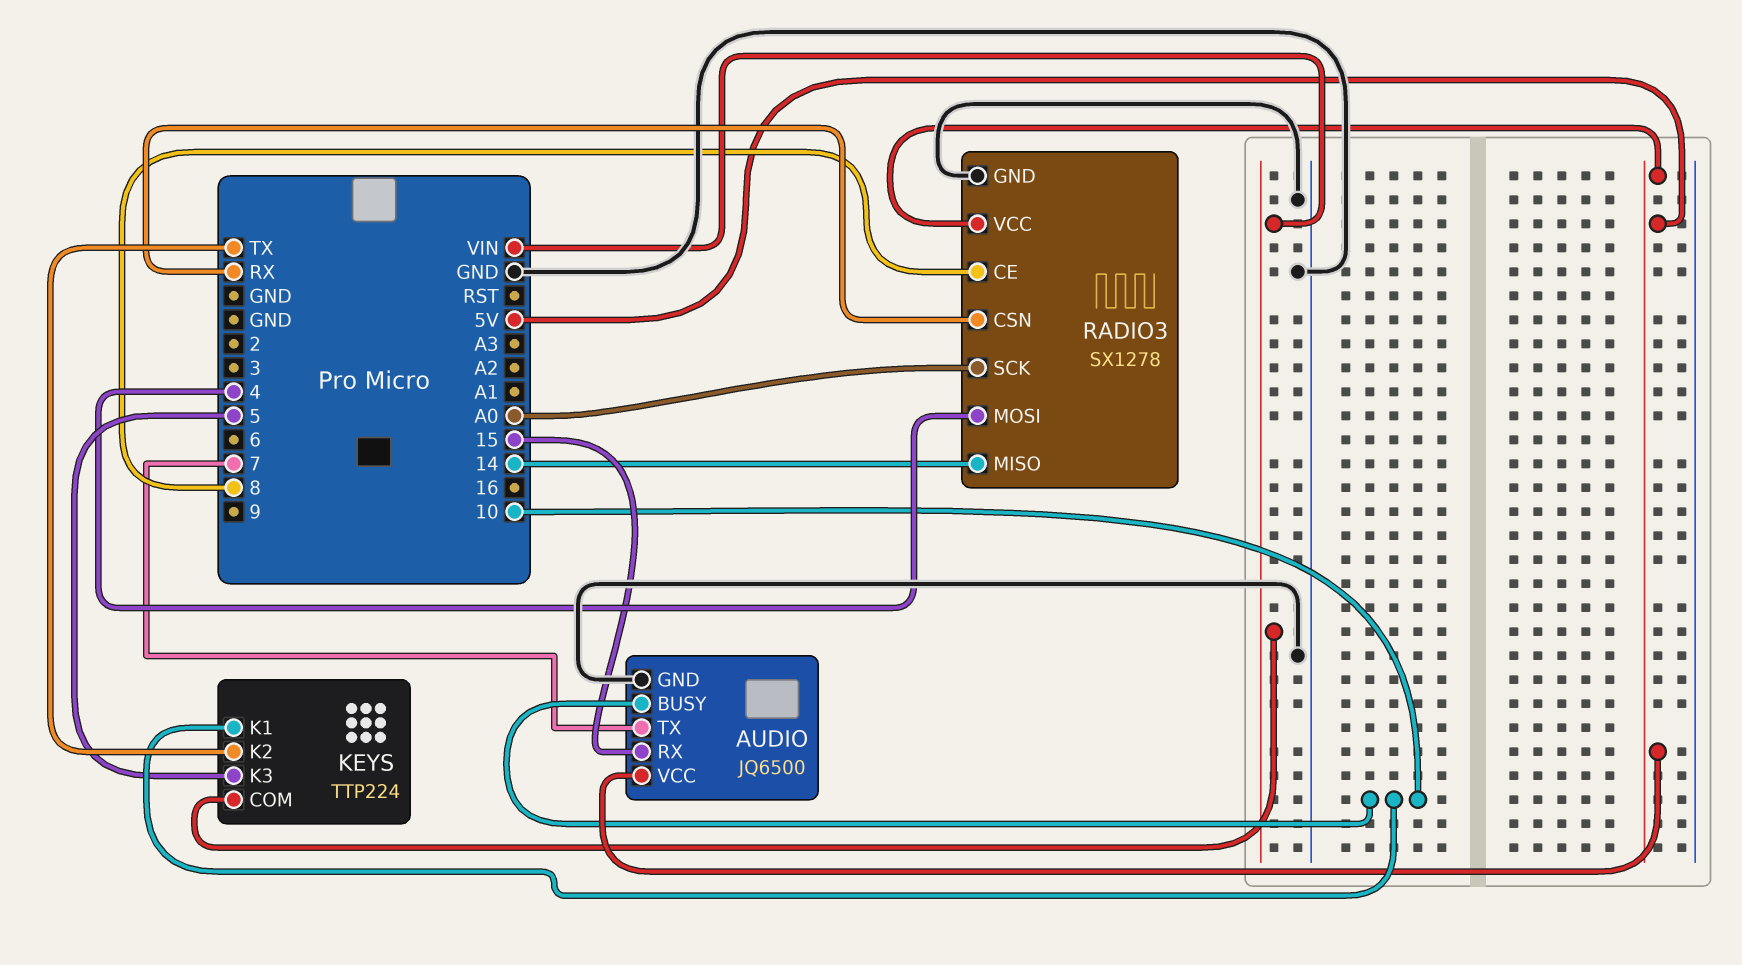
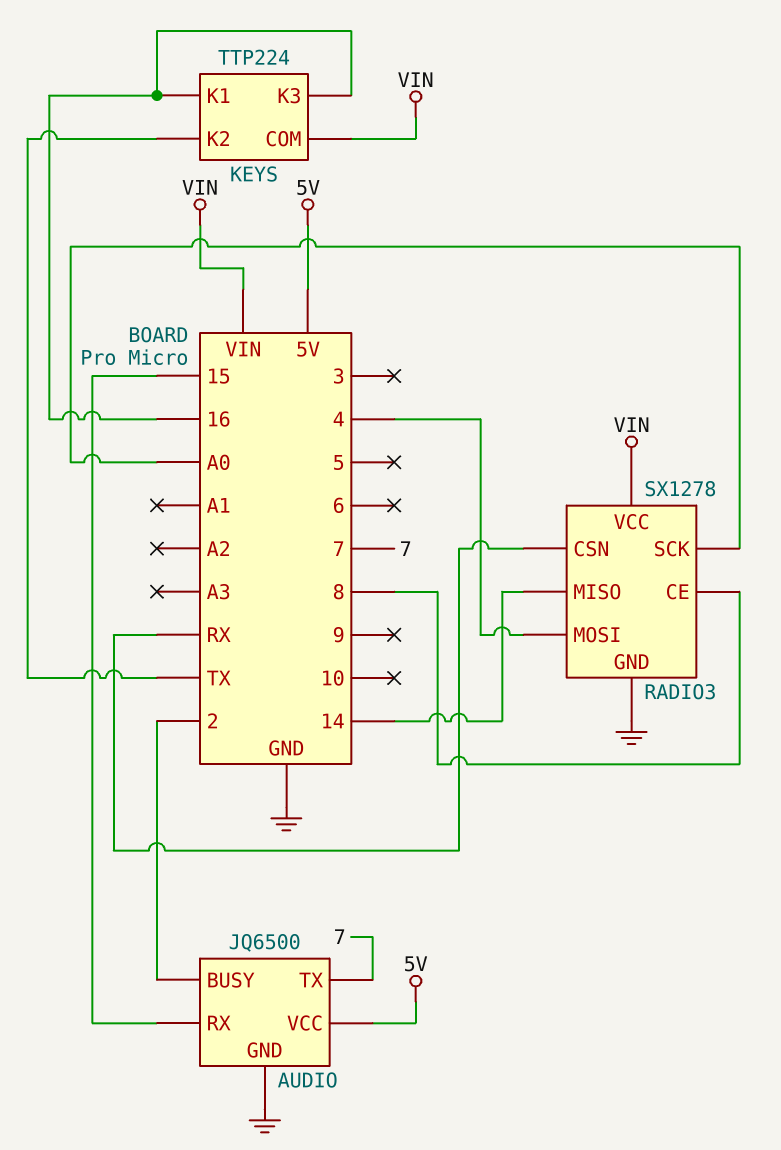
AUDIO pin BUSY: 10 -> 2
KEYS pin K1: 10 -> 16
KEYS pin K3: 5 -> 16
RADIO3 pin VCC: 5V -> VIN

